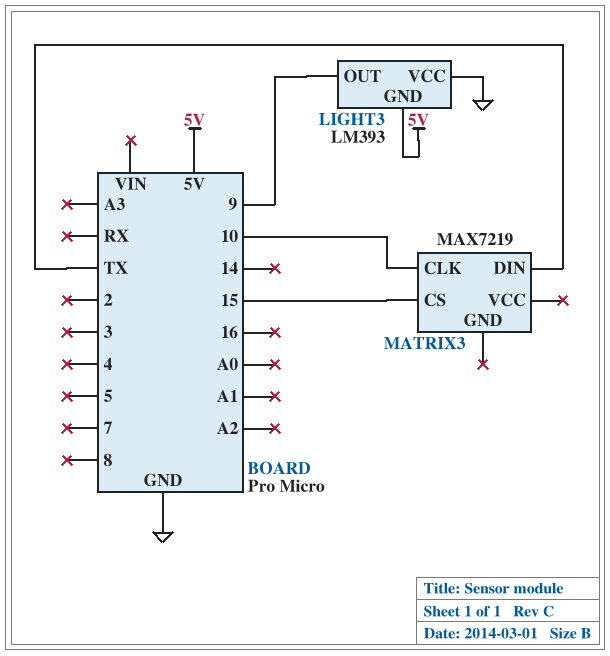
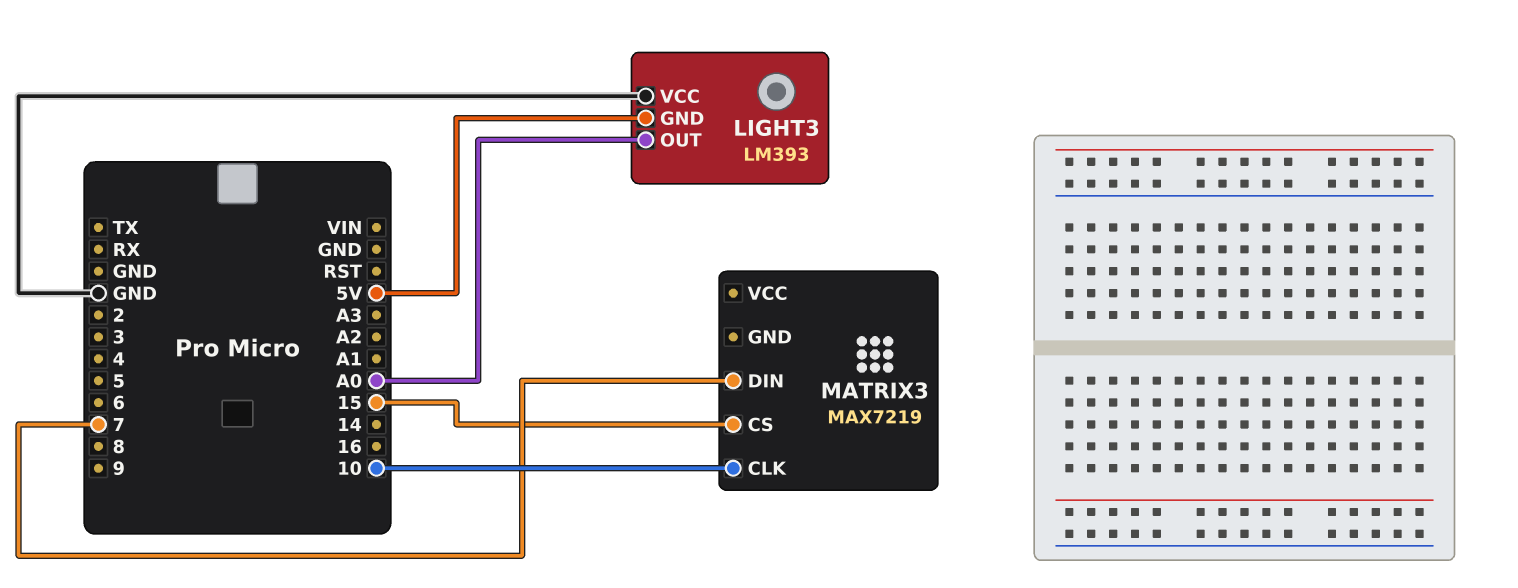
LIGHT3 pin OUT: 9 -> A0
MATRIX3 pin DIN: TX -> 7

